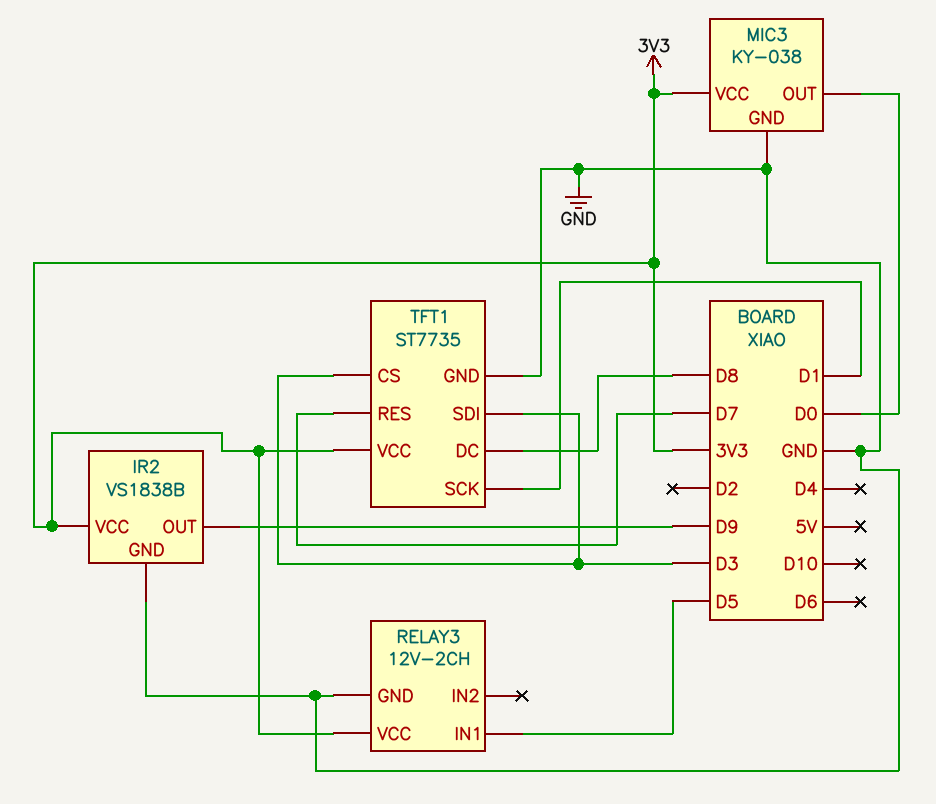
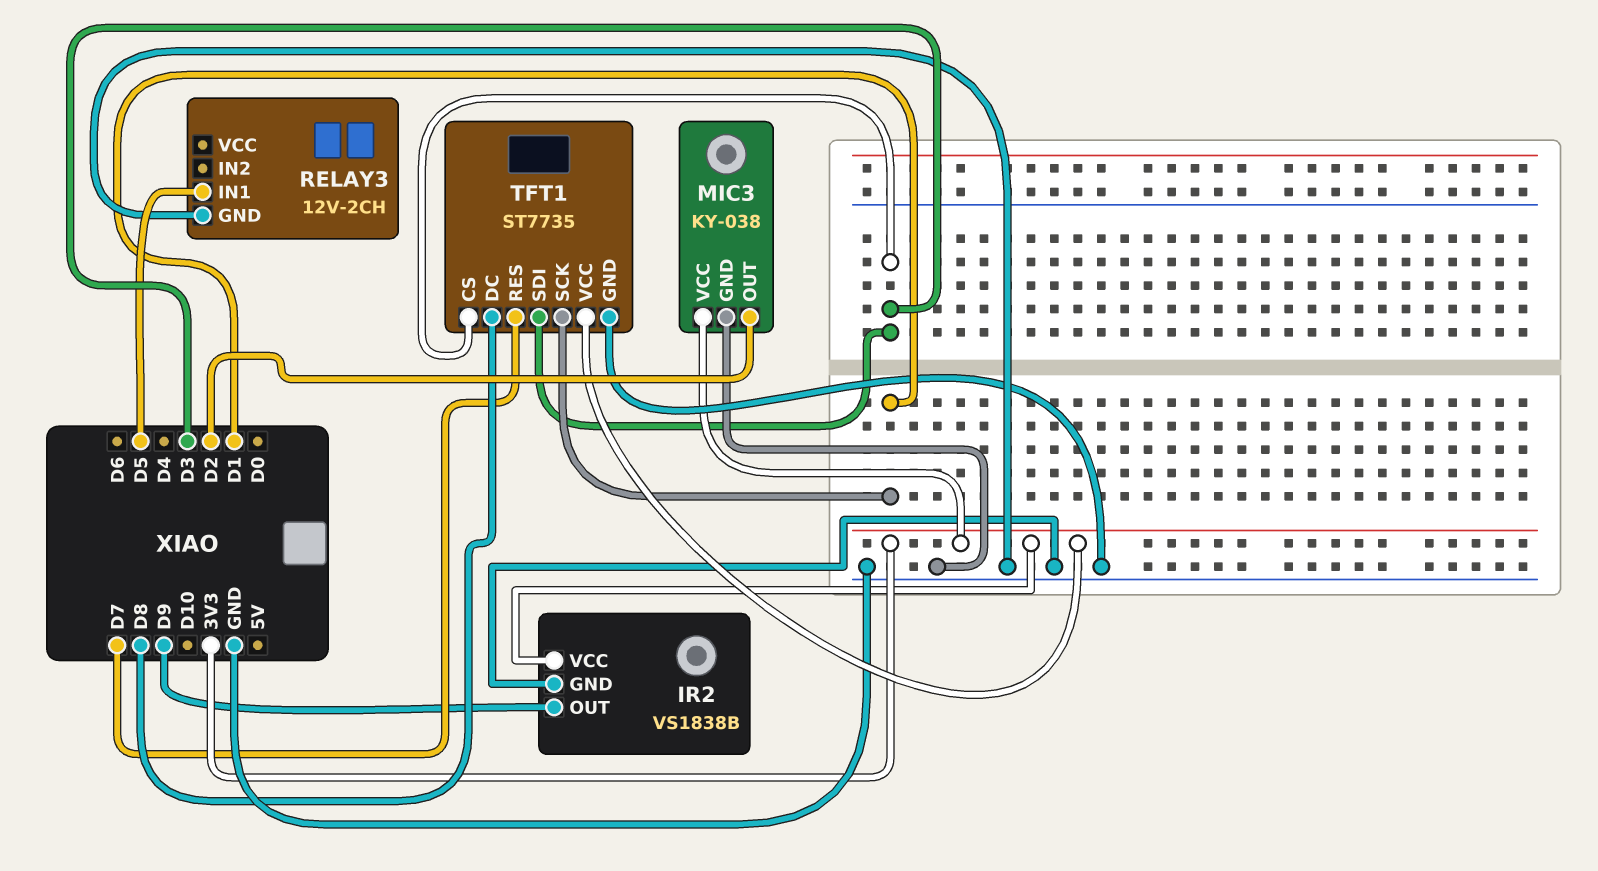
MIC3 pin OUT: D0 -> D2
RELAY3 pin VCC: 3V3 -> none

